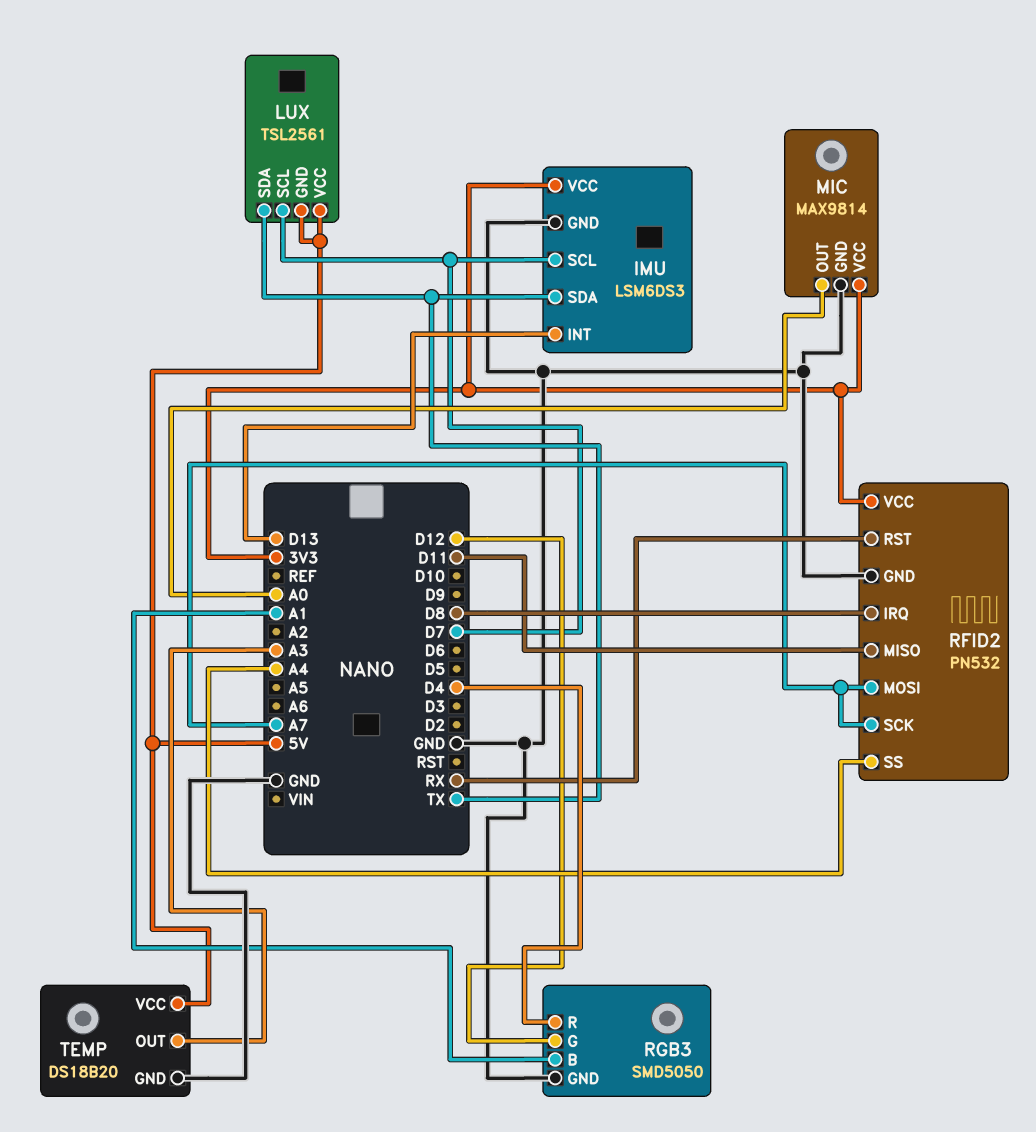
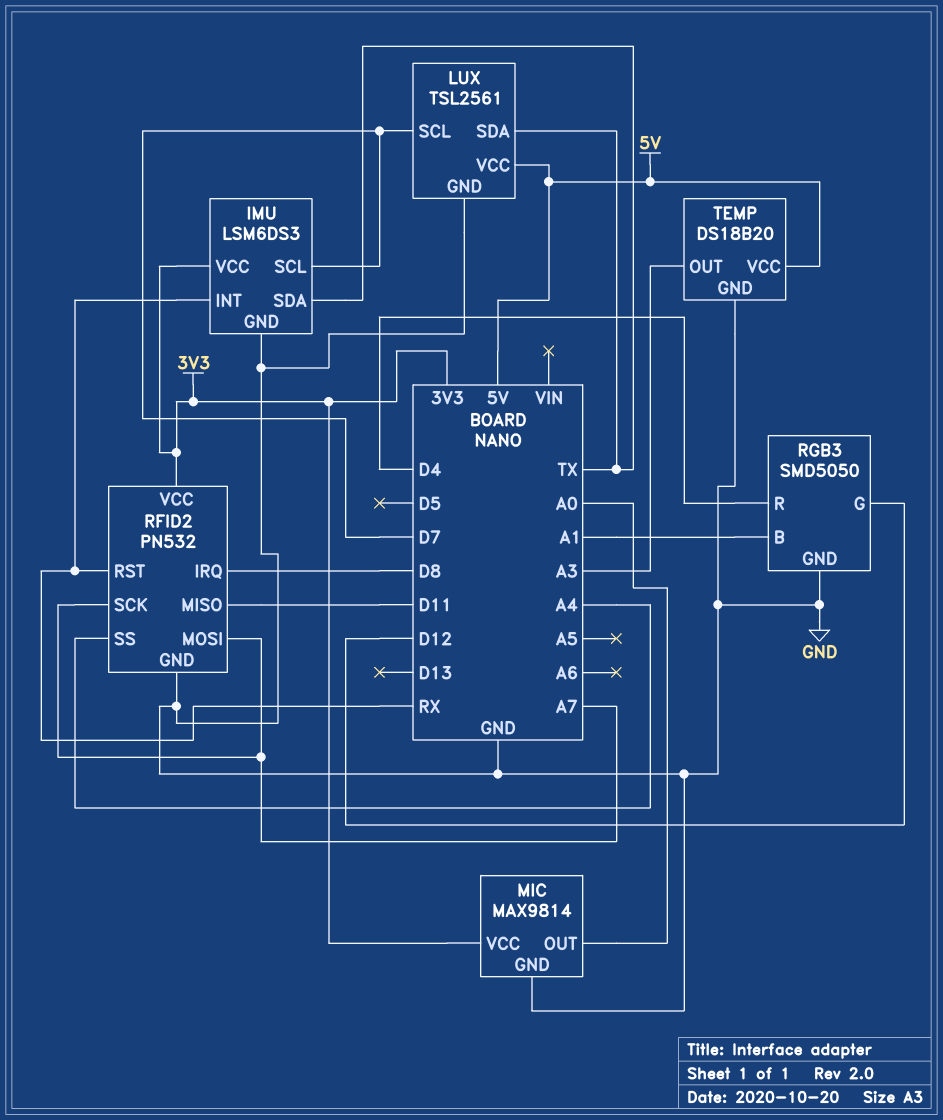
IMU pin INT: D13 -> RX
LUX pin GND: 5V -> GND

